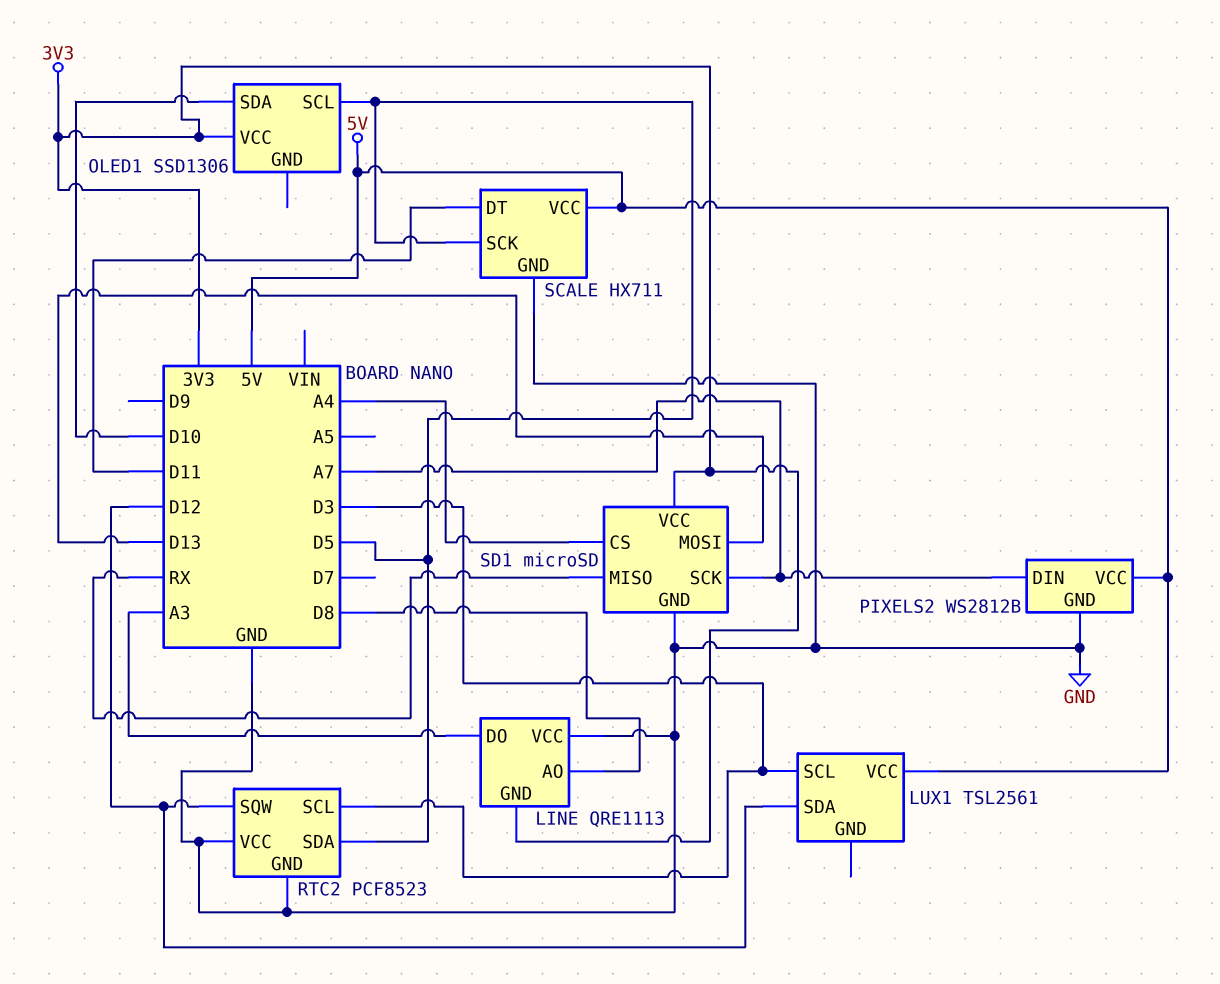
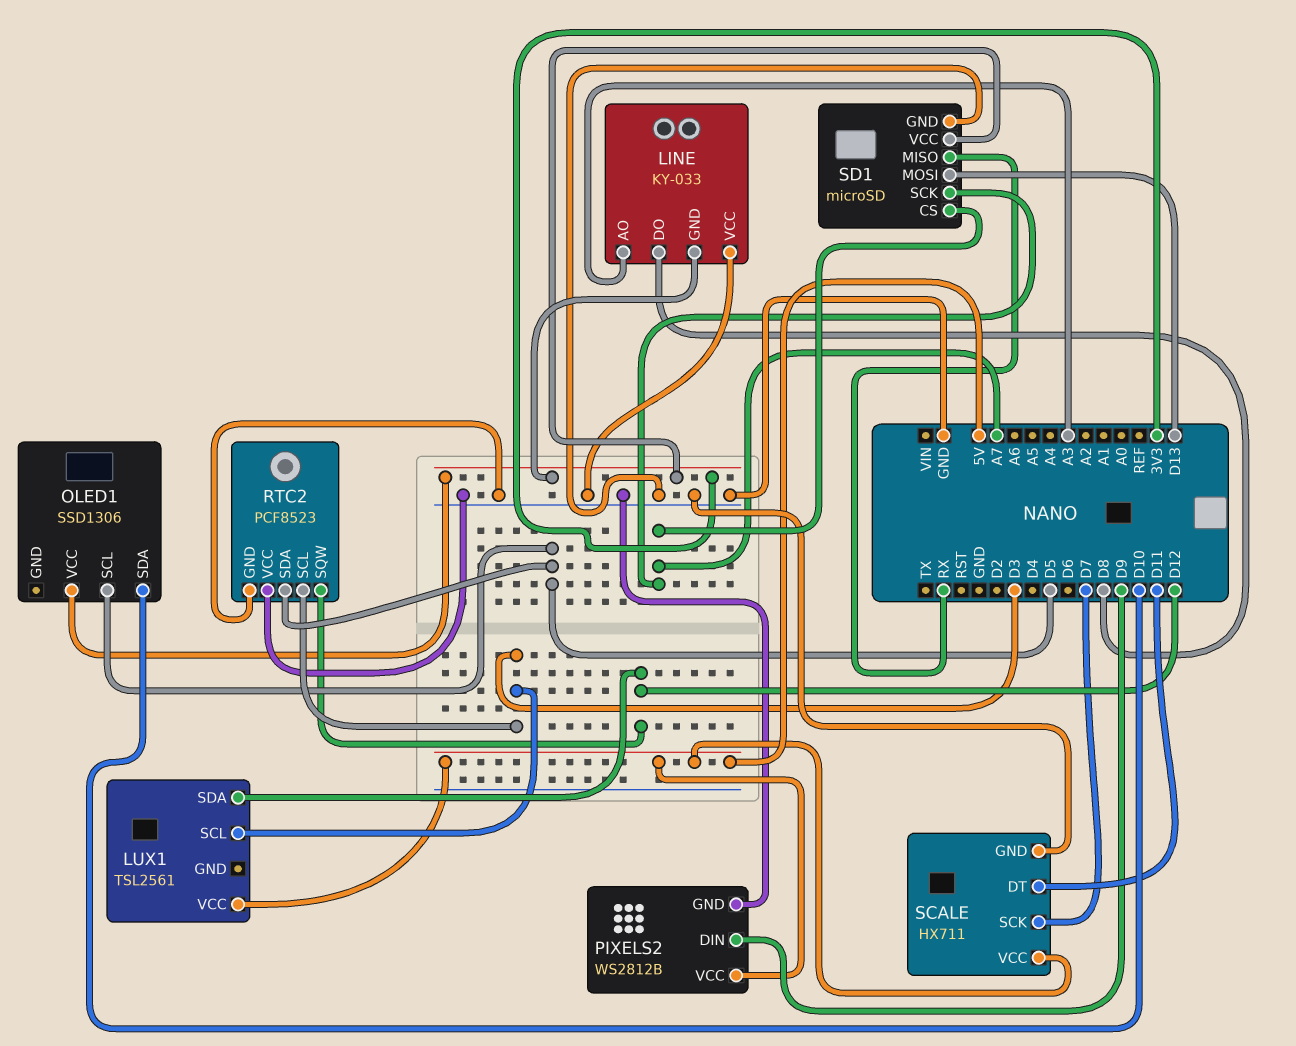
LINE: QRE1113 -> KY-033
LINE pin AO: D8 -> A3
LINE pin DO: A3 -> D8
PIXELS2 pin DIN: A7 -> D9
SCALE pin SCK: D5 -> D7
SD1 pin CS: A4 -> A7

